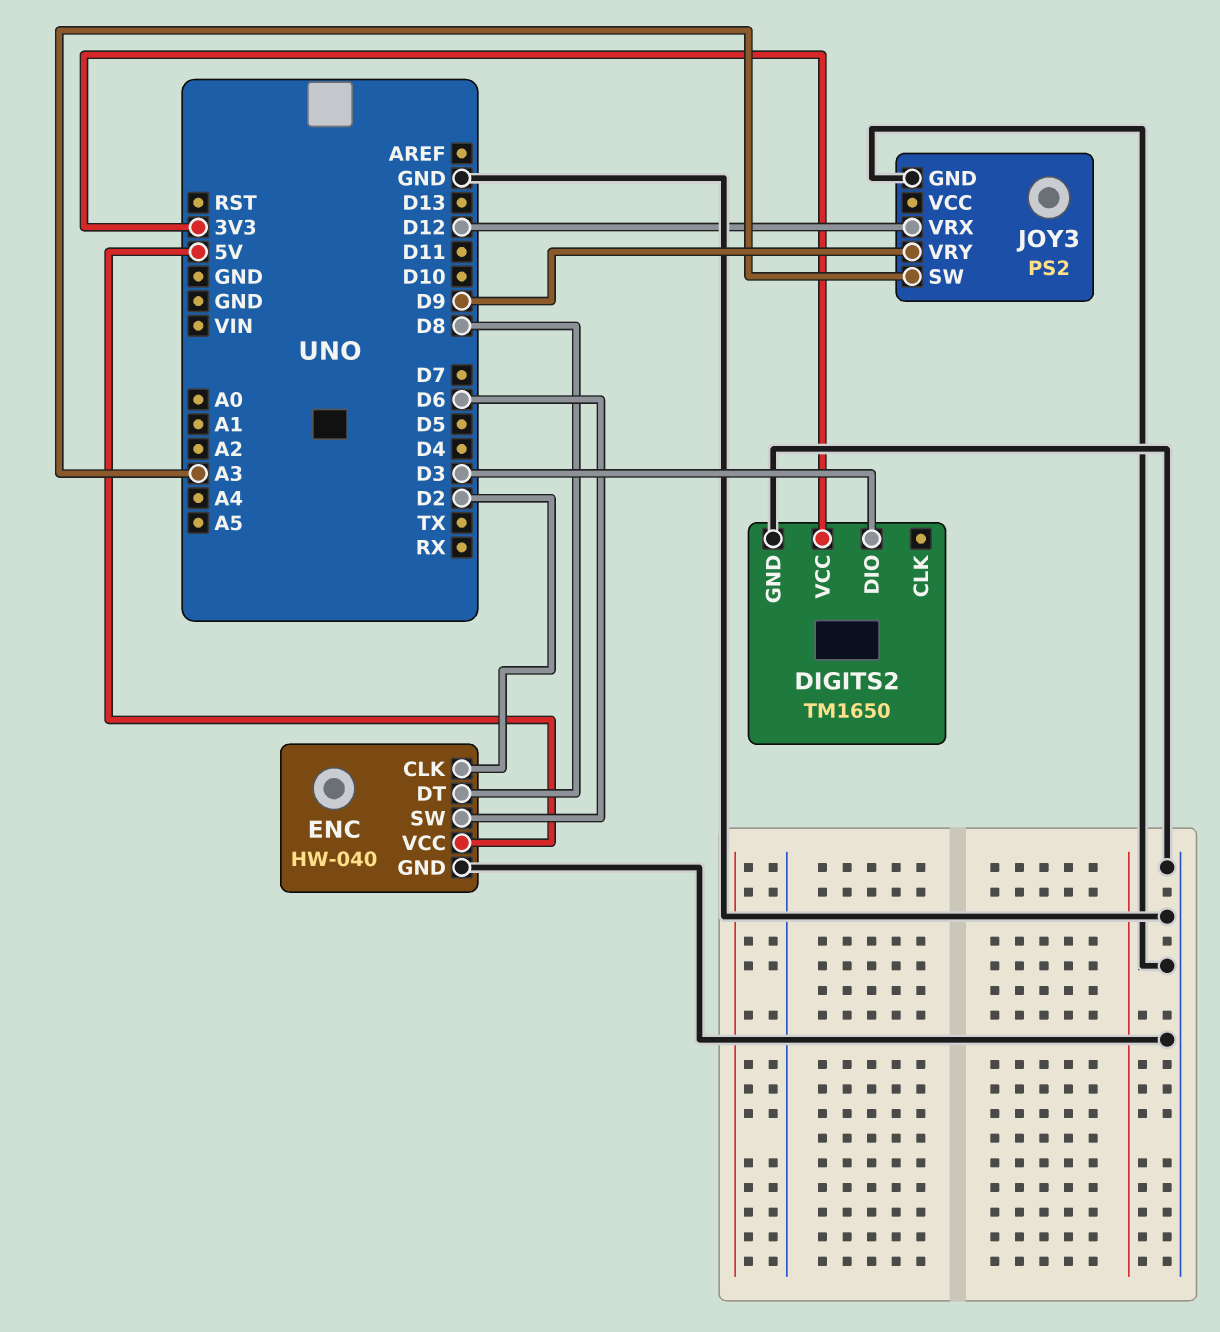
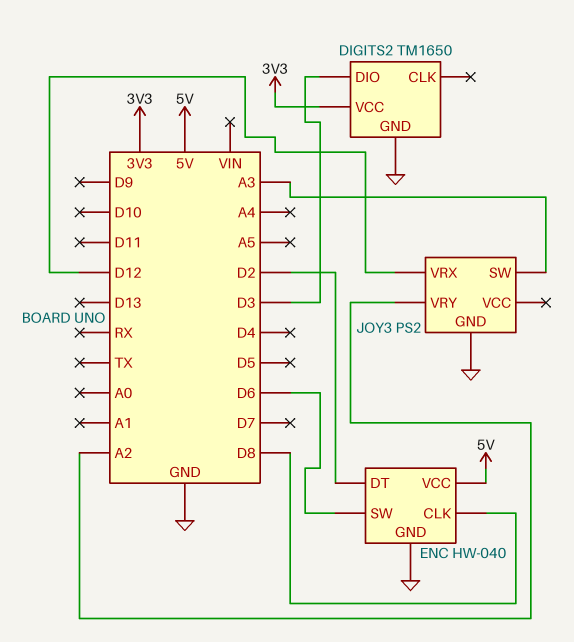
ENC pin CLK: D2 -> D8
ENC pin DT: D8 -> D2
JOY3 pin VRY: D9 -> A2

